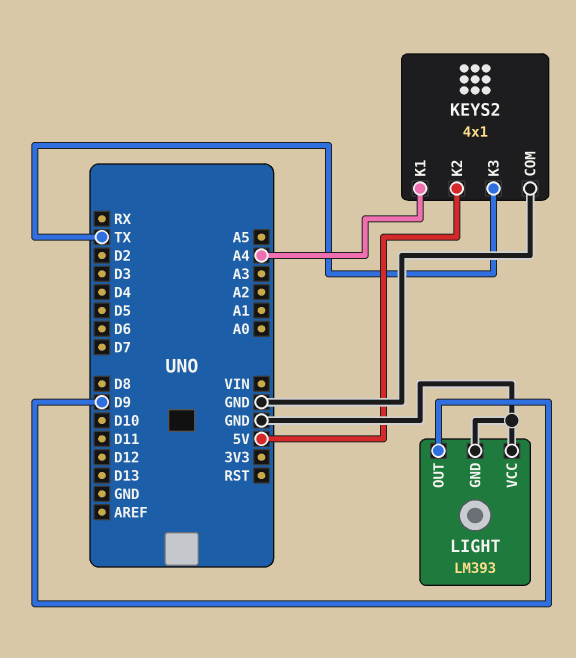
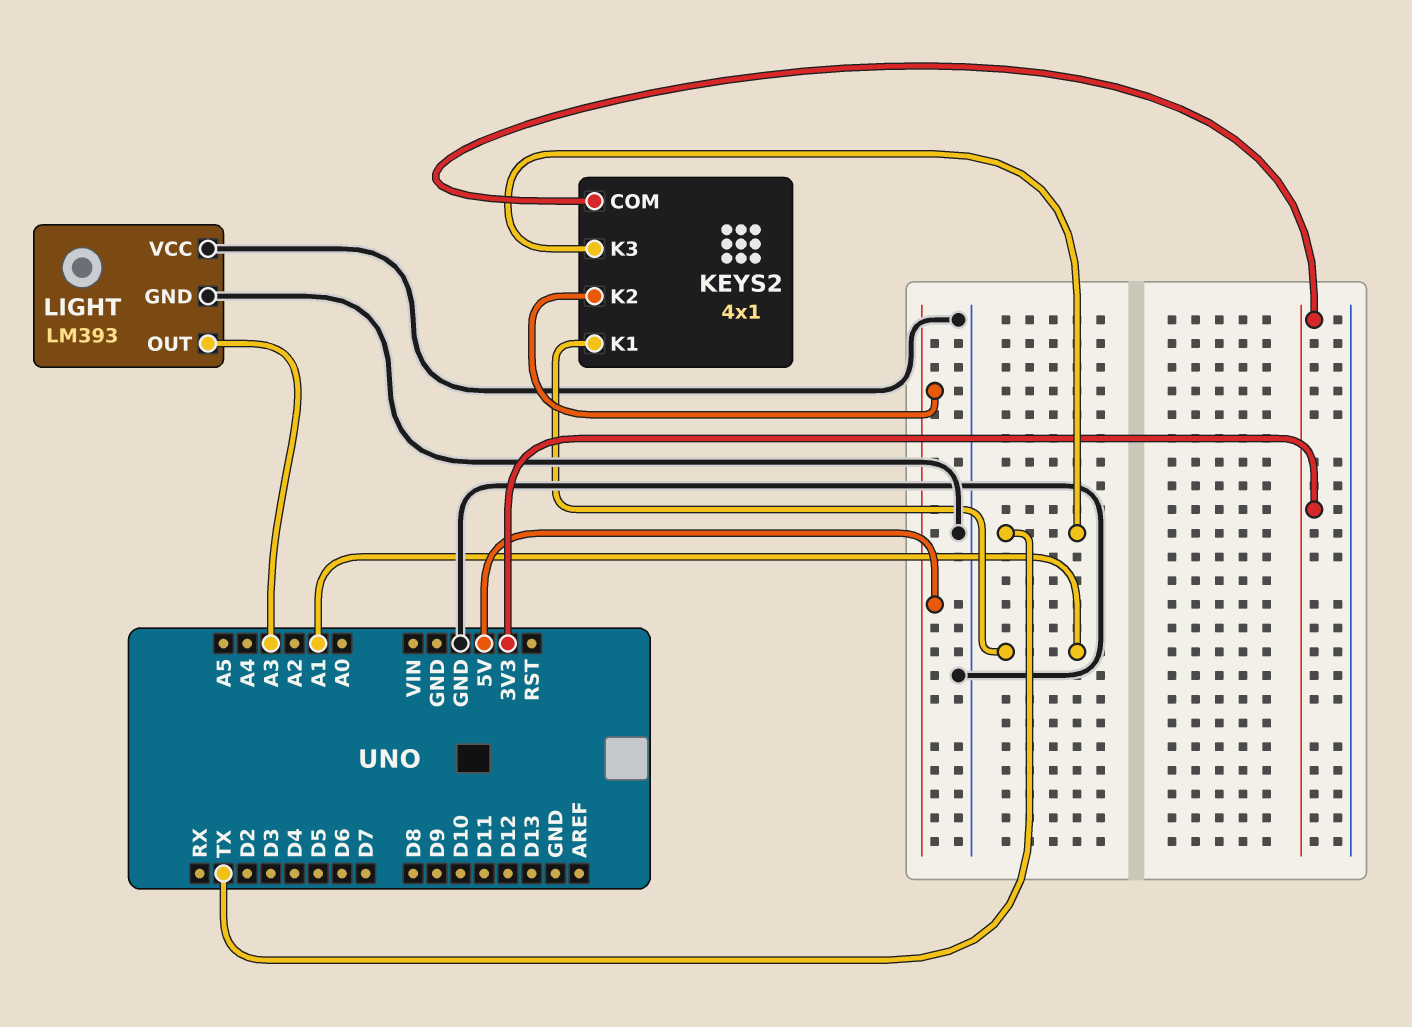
KEYS2 pin COM: GND -> 3V3
KEYS2 pin K1: A4 -> A1
LIGHT pin OUT: D9 -> A3

